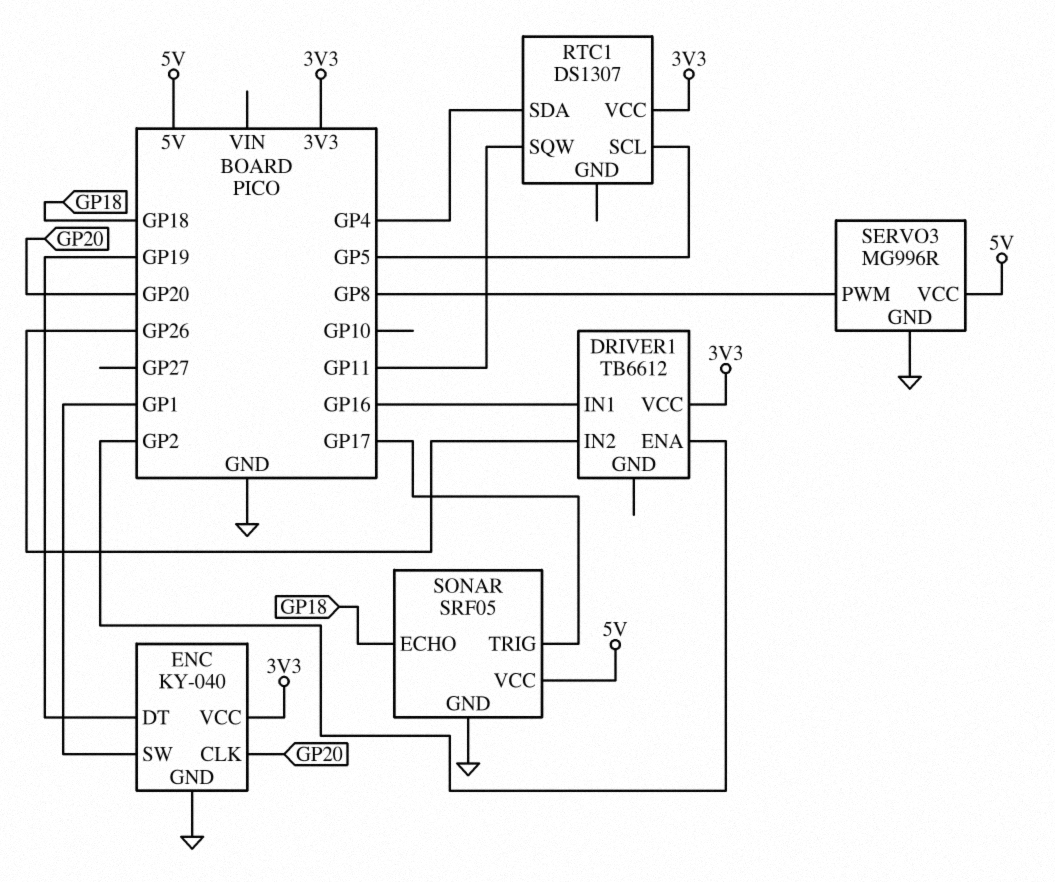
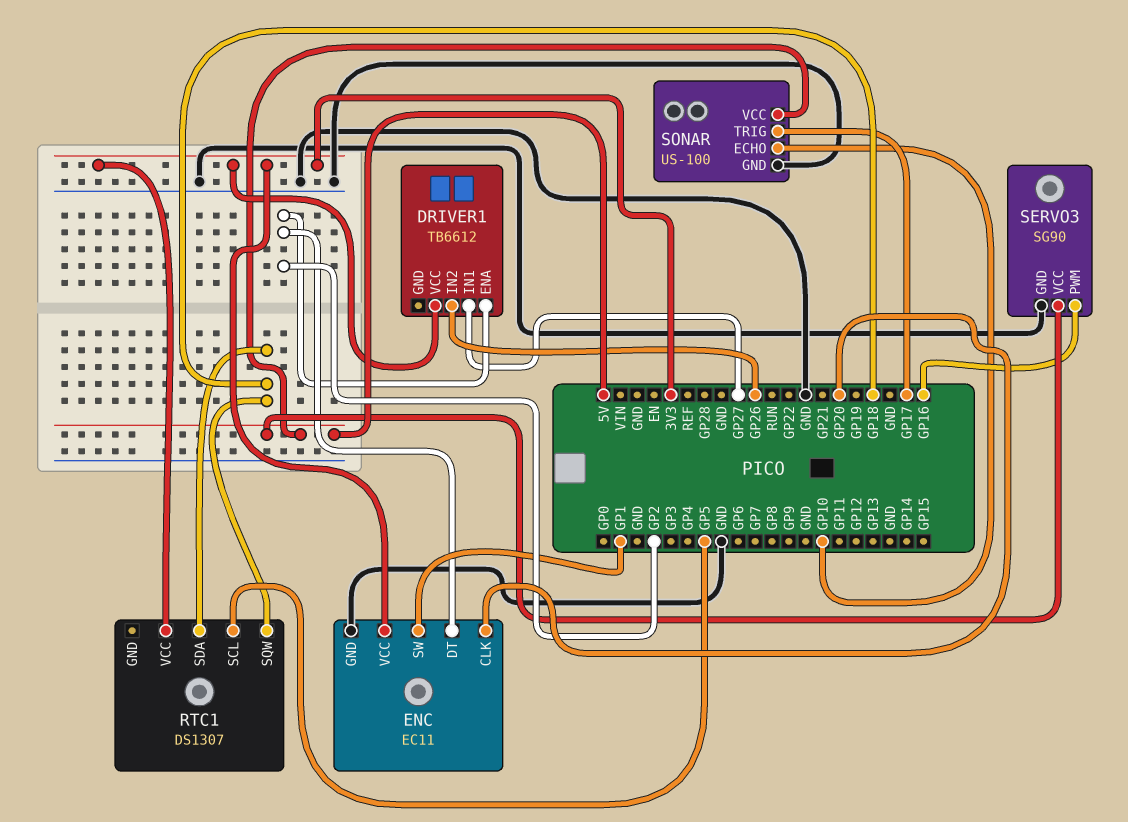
DRIVER1 pin IN1: GP16 -> GP27
ENC: KY-040 -> EC11
ENC pin DT: GP19 -> GP2
RTC1 pin SDA: GP4 -> GP18
RTC1 pin SQW: GP11 -> GP18
SERVO3: MG996R -> SG90
SERVO3 pin PWM: GP8 -> GP16
SONAR: SRF05 -> US-100
SONAR pin ECHO: GP18 -> GP10

